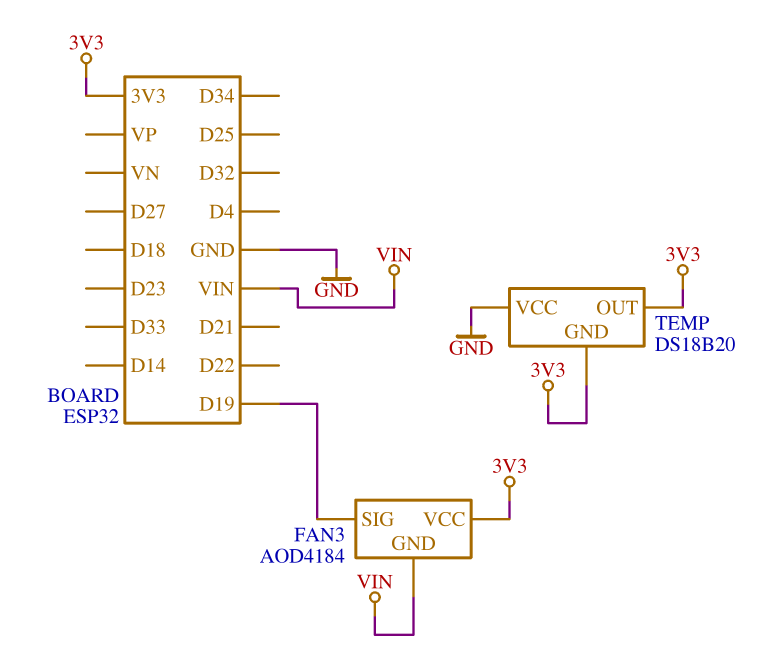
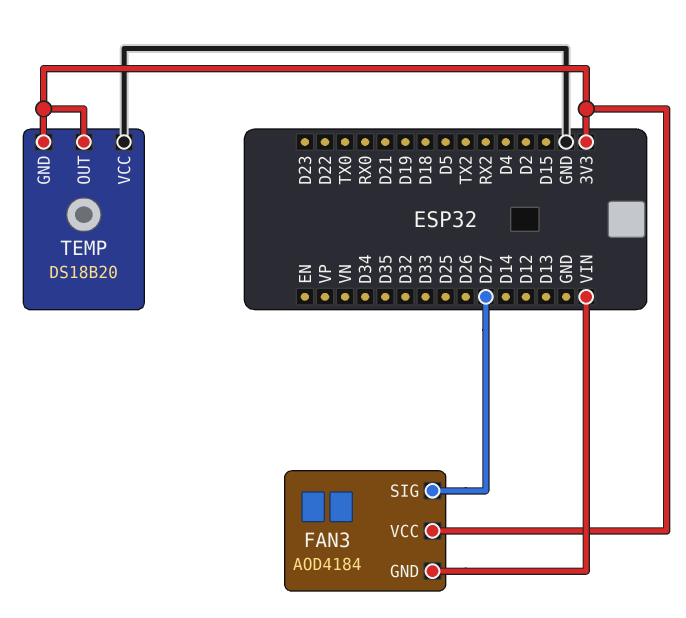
FAN3 pin SIG: D19 -> D27

